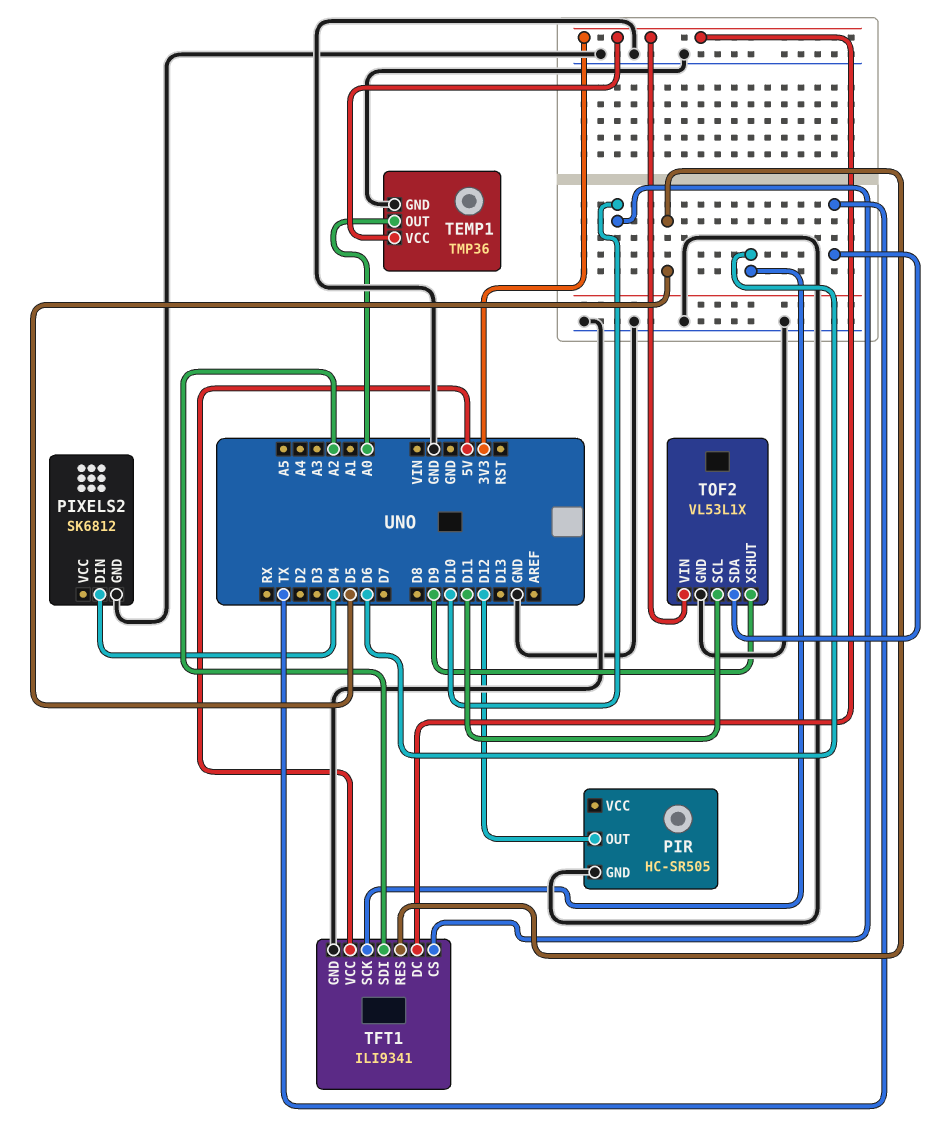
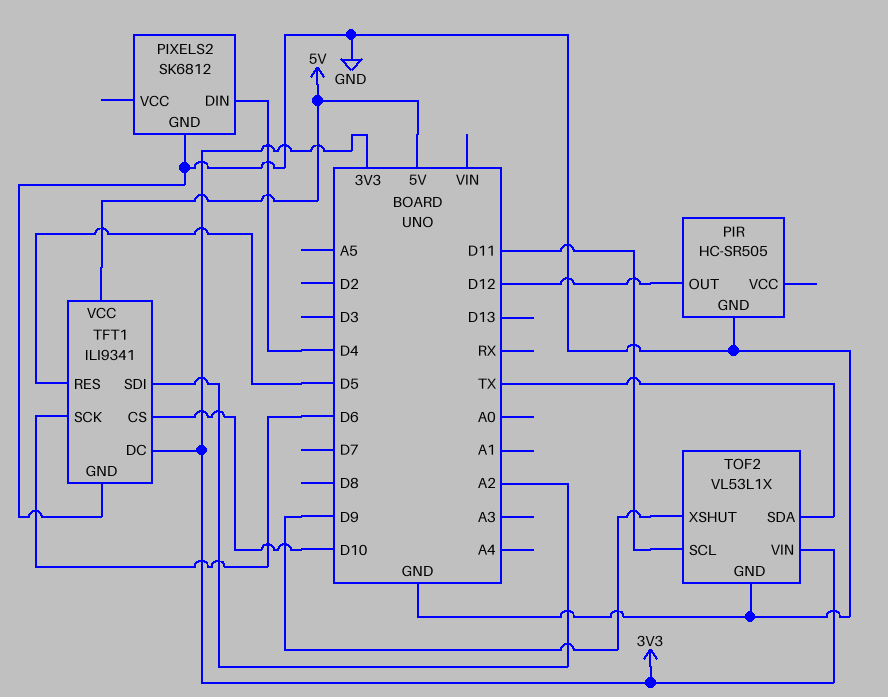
TEMP1: TMP36 -> none
TEMP1 pin GND: GND -> none
TEMP1 pin OUT: A0 -> none
TEMP1 pin VCC: 3V3 -> none

